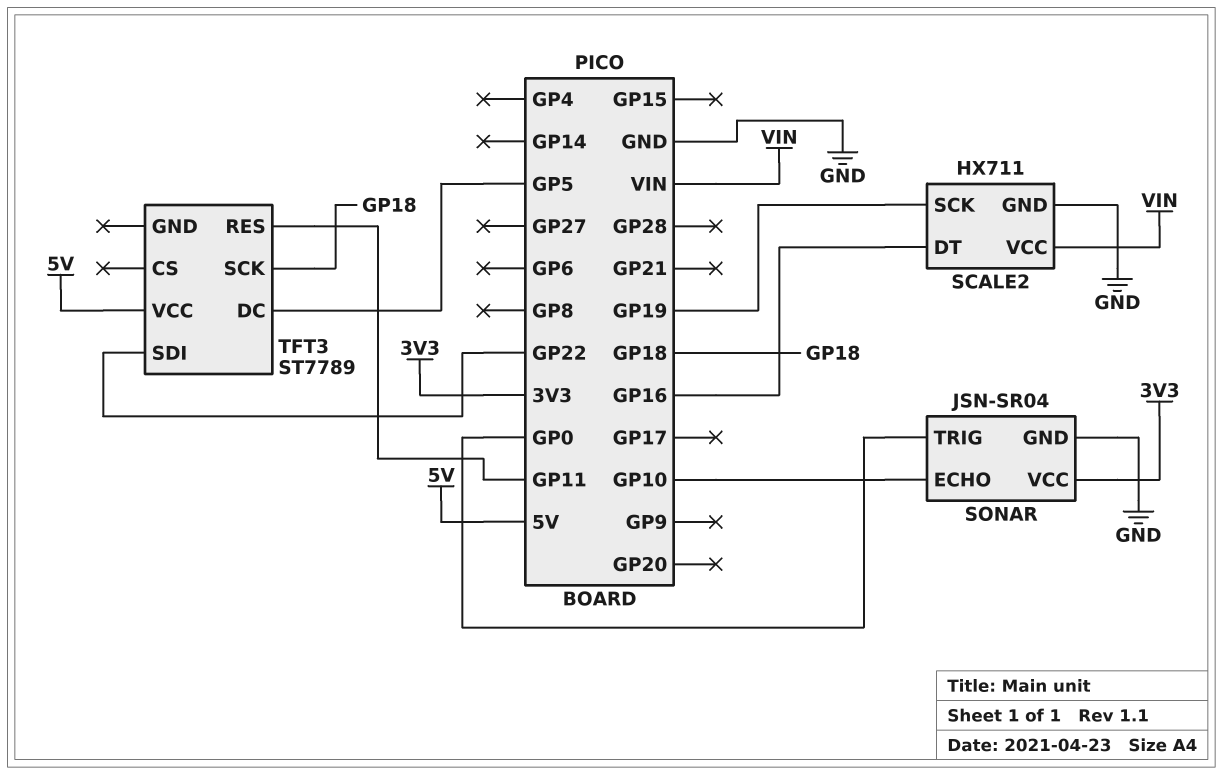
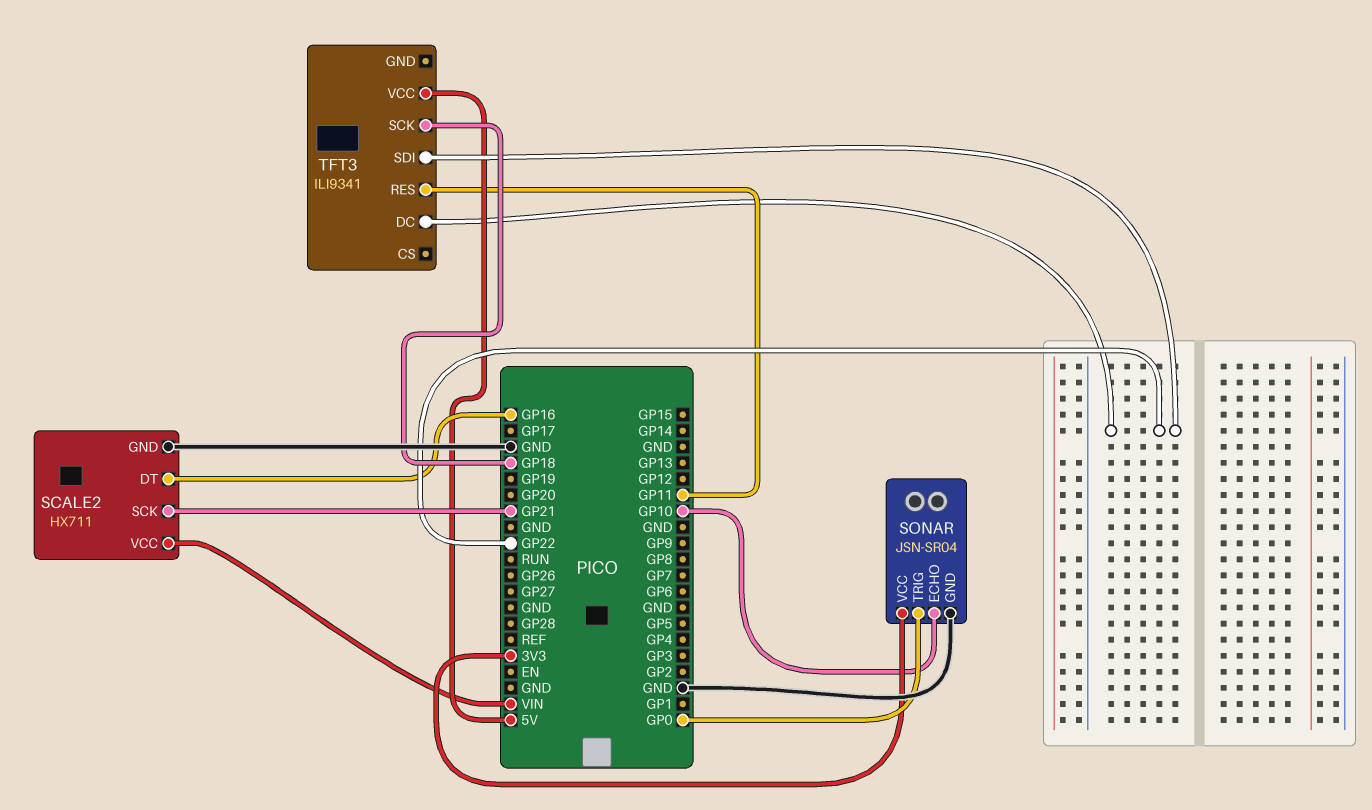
SCALE2 pin SCK: GP19 -> GP21
TFT3: ST7789 -> ILI9341
TFT3 pin DC: GP5 -> GP22

